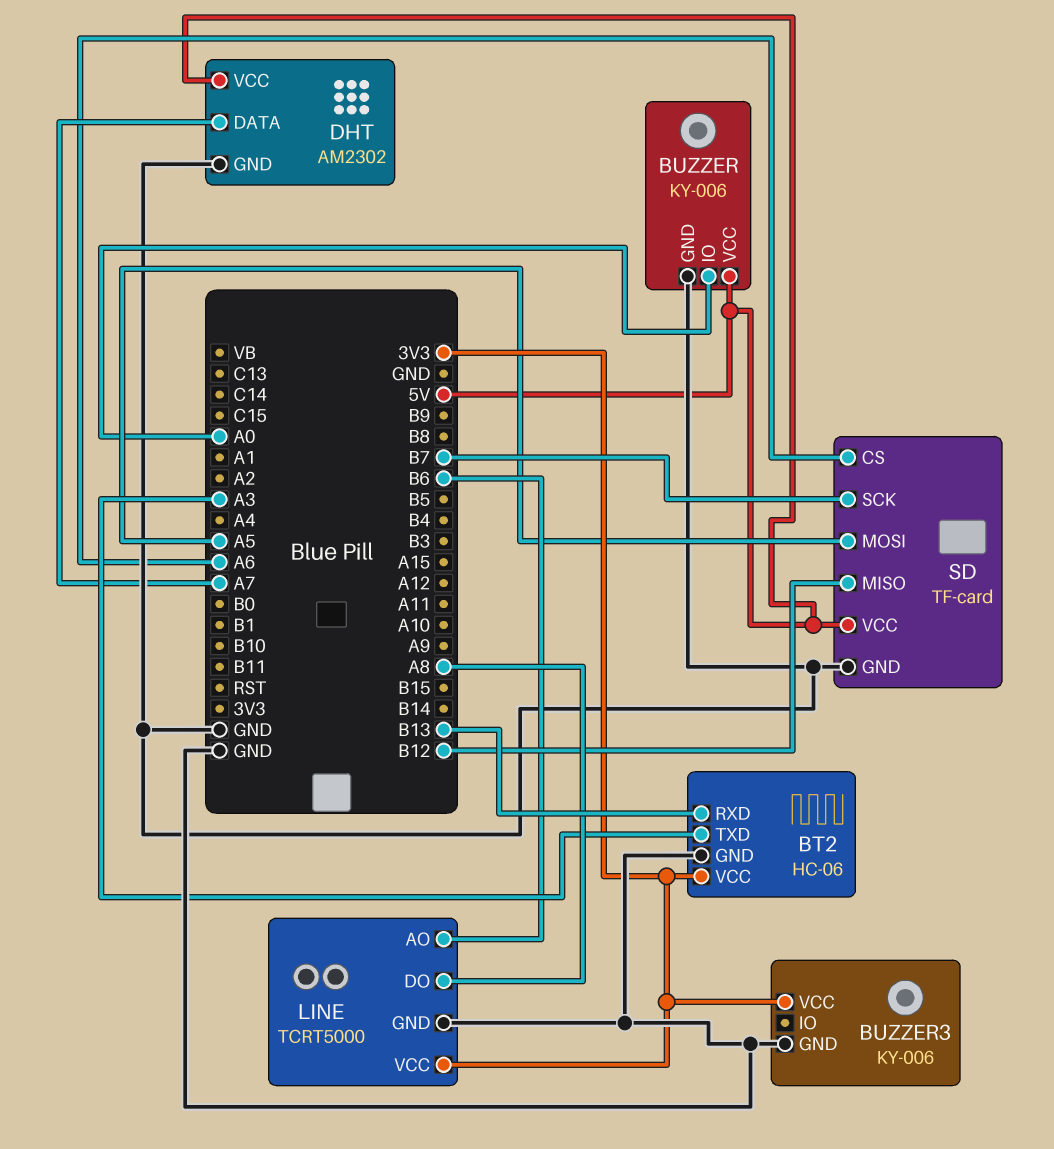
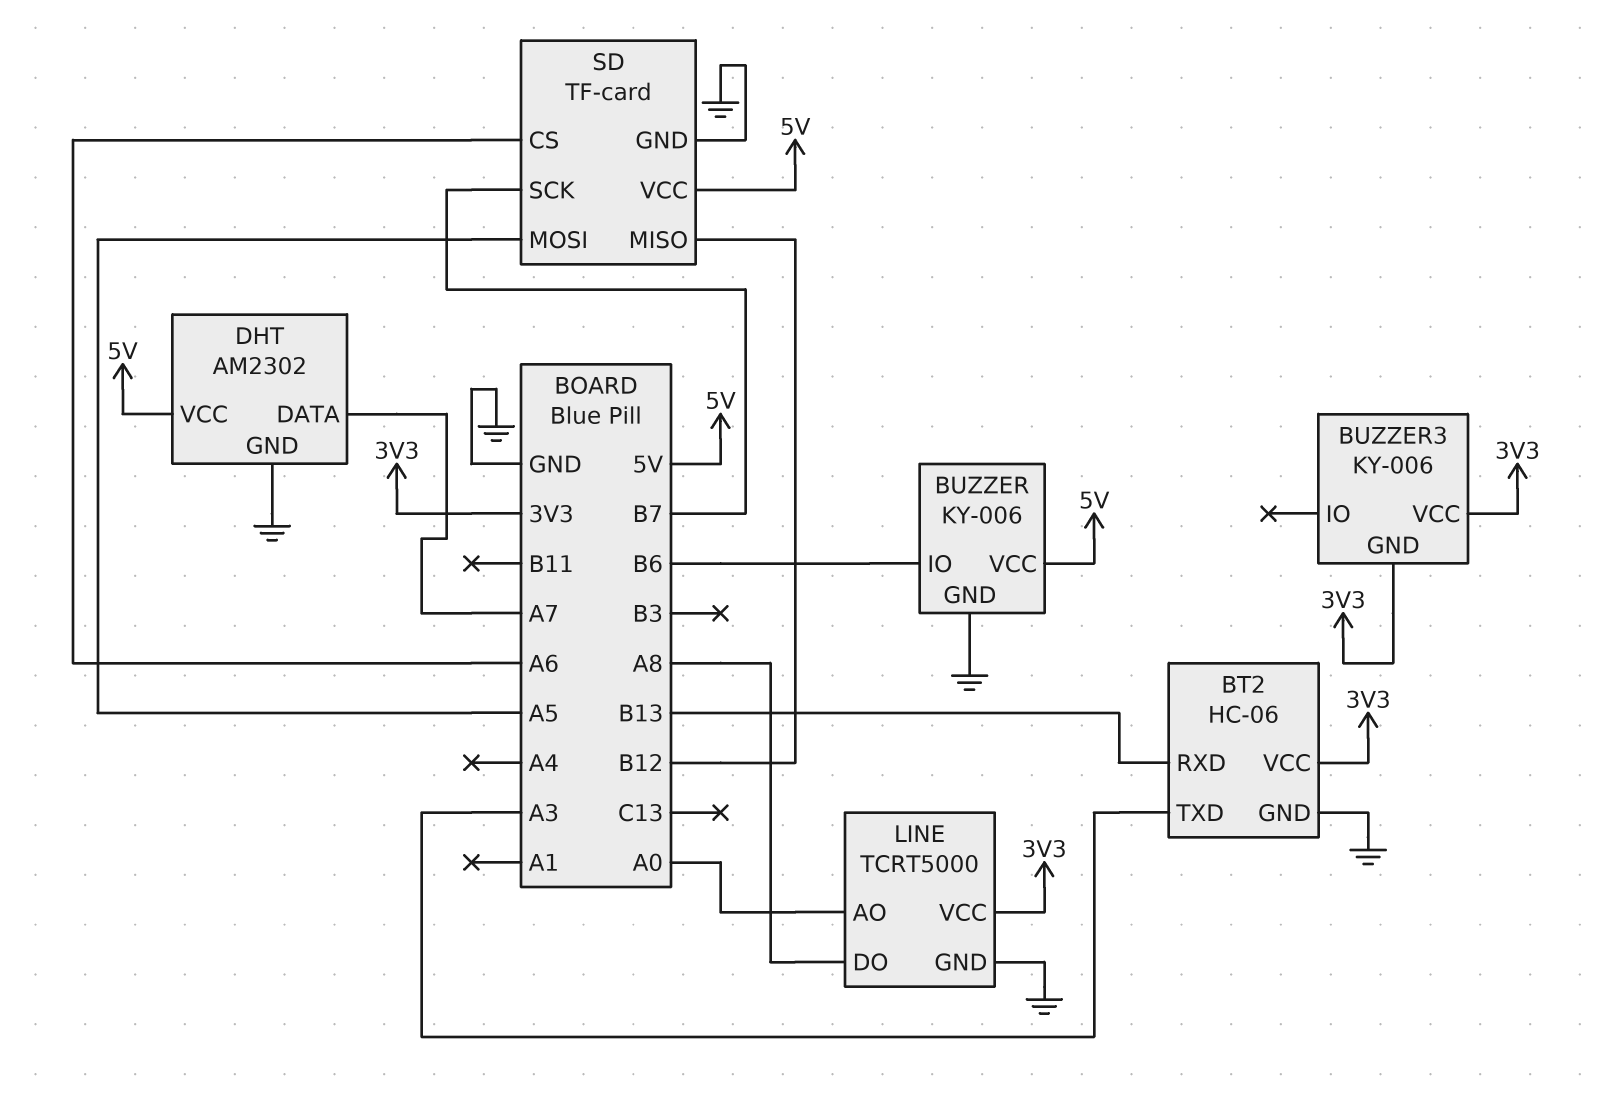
BUZZER pin IO: A0 -> B6
BUZZER3 pin GND: GND -> 3V3
LINE pin AO: B6 -> A0

